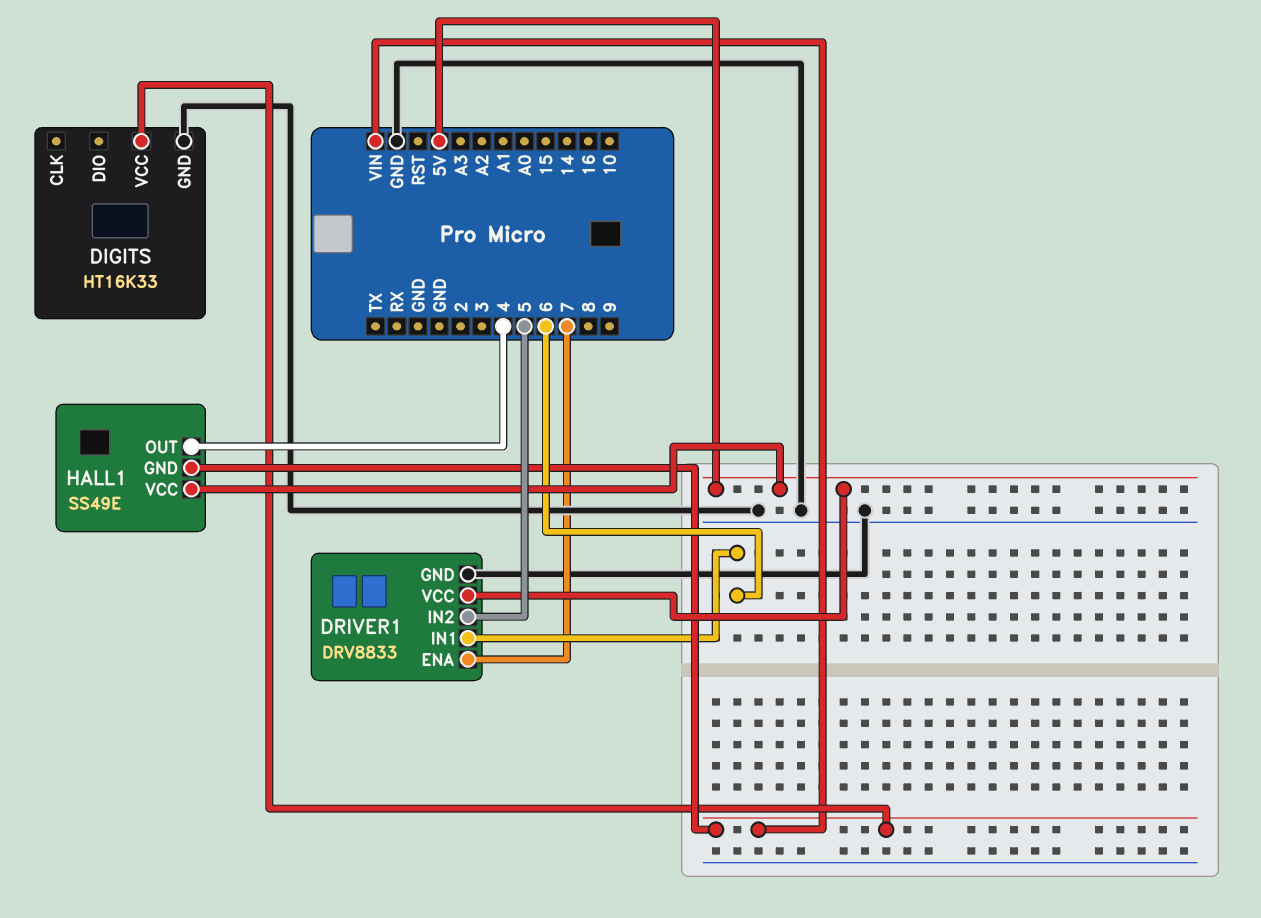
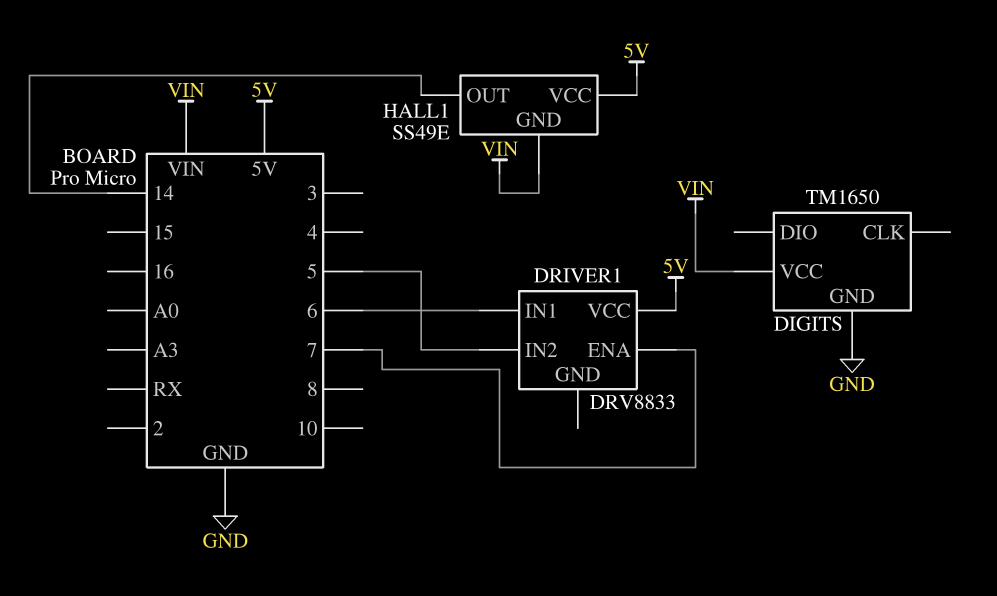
DIGITS: HT16K33 -> TM1650
DRIVER1 pin GND: GND -> none
HALL1 pin OUT: 4 -> 14

